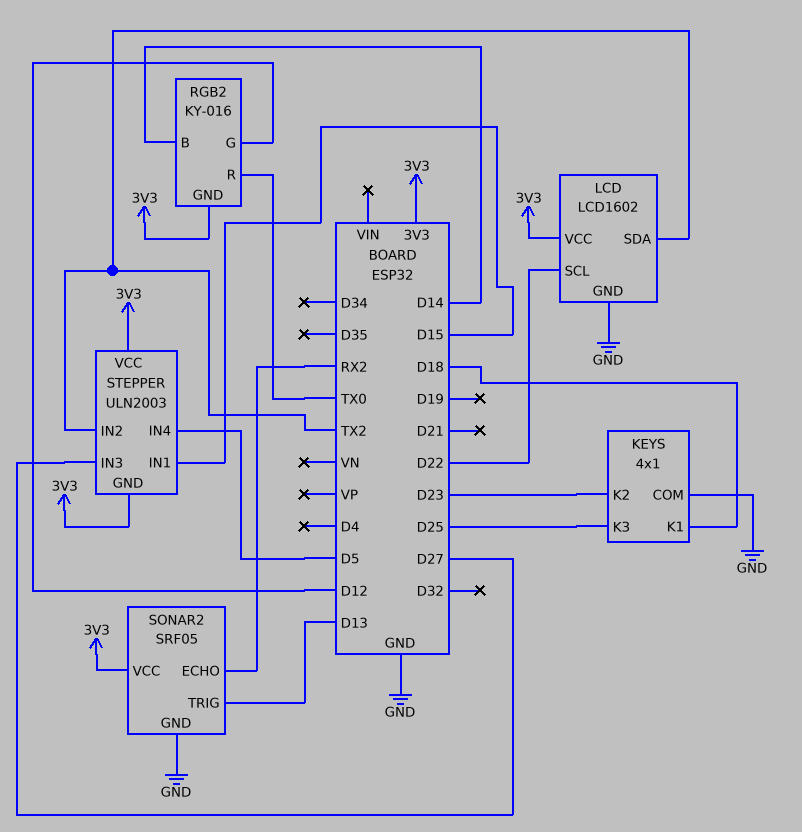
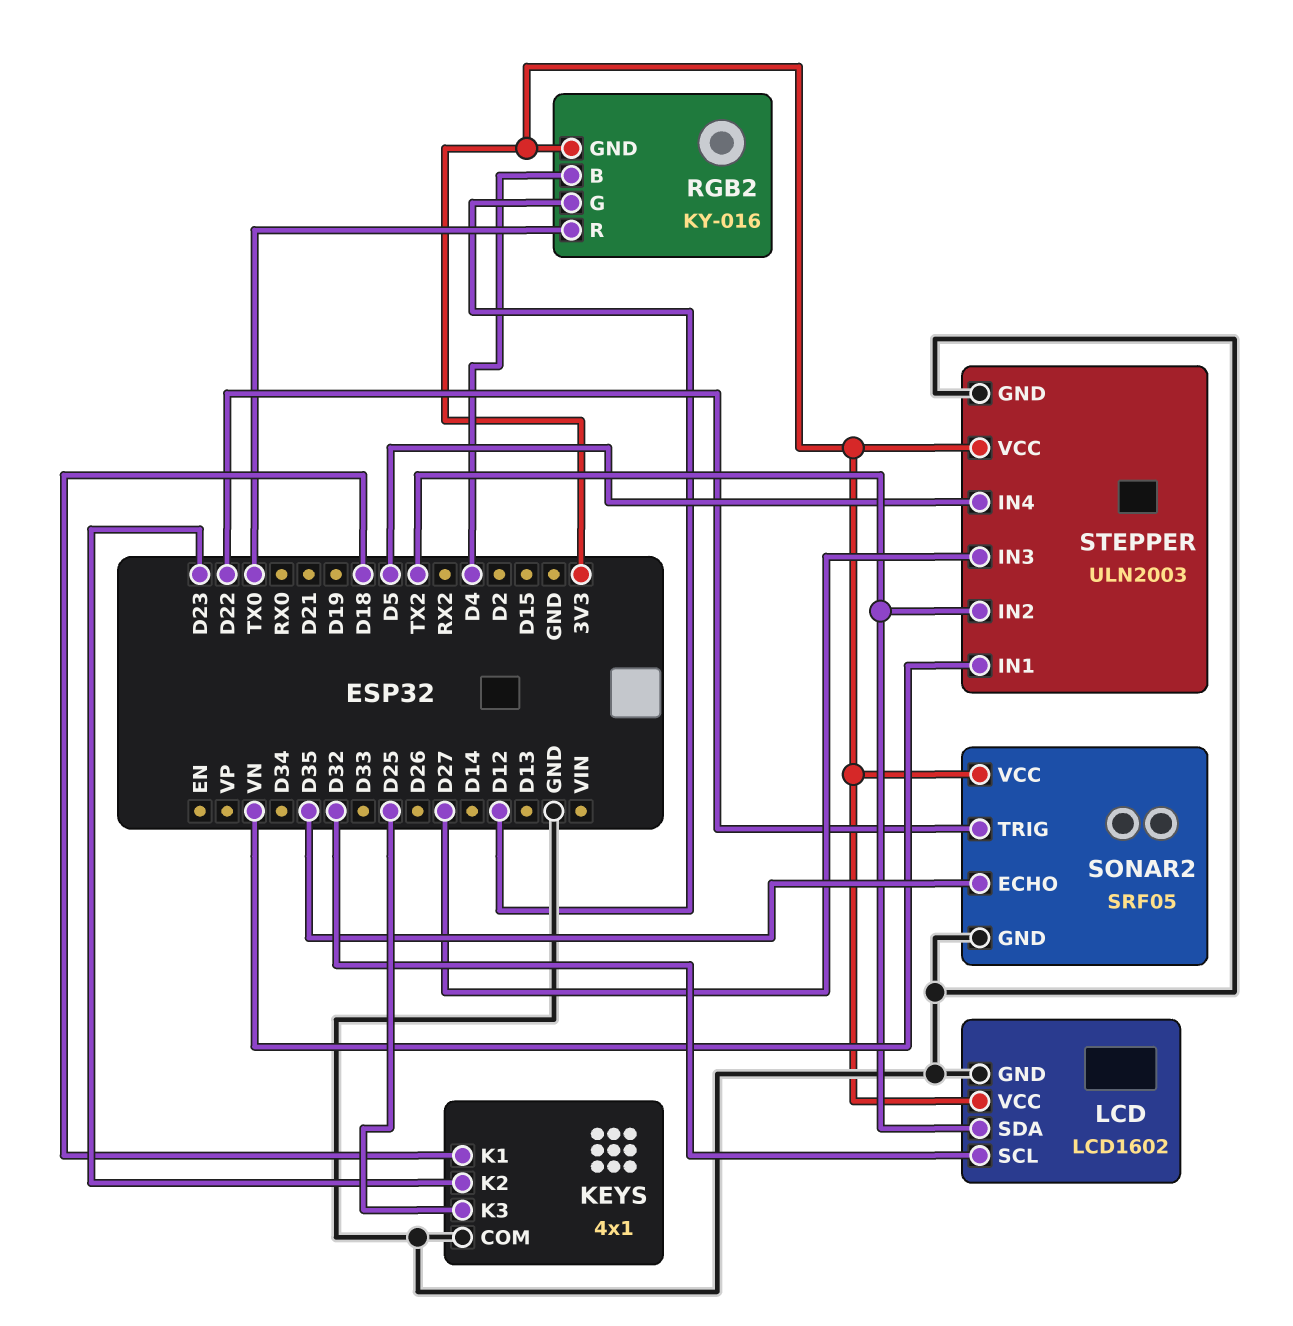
LCD pin SCL: D22 -> D32
RGB2 pin B: D14 -> D4
SONAR2 pin ECHO: RX2 -> D35
SONAR2 pin TRIG: D13 -> D22
STEPPER pin GND: 3V3 -> GND
STEPPER pin IN1: D15 -> VN

